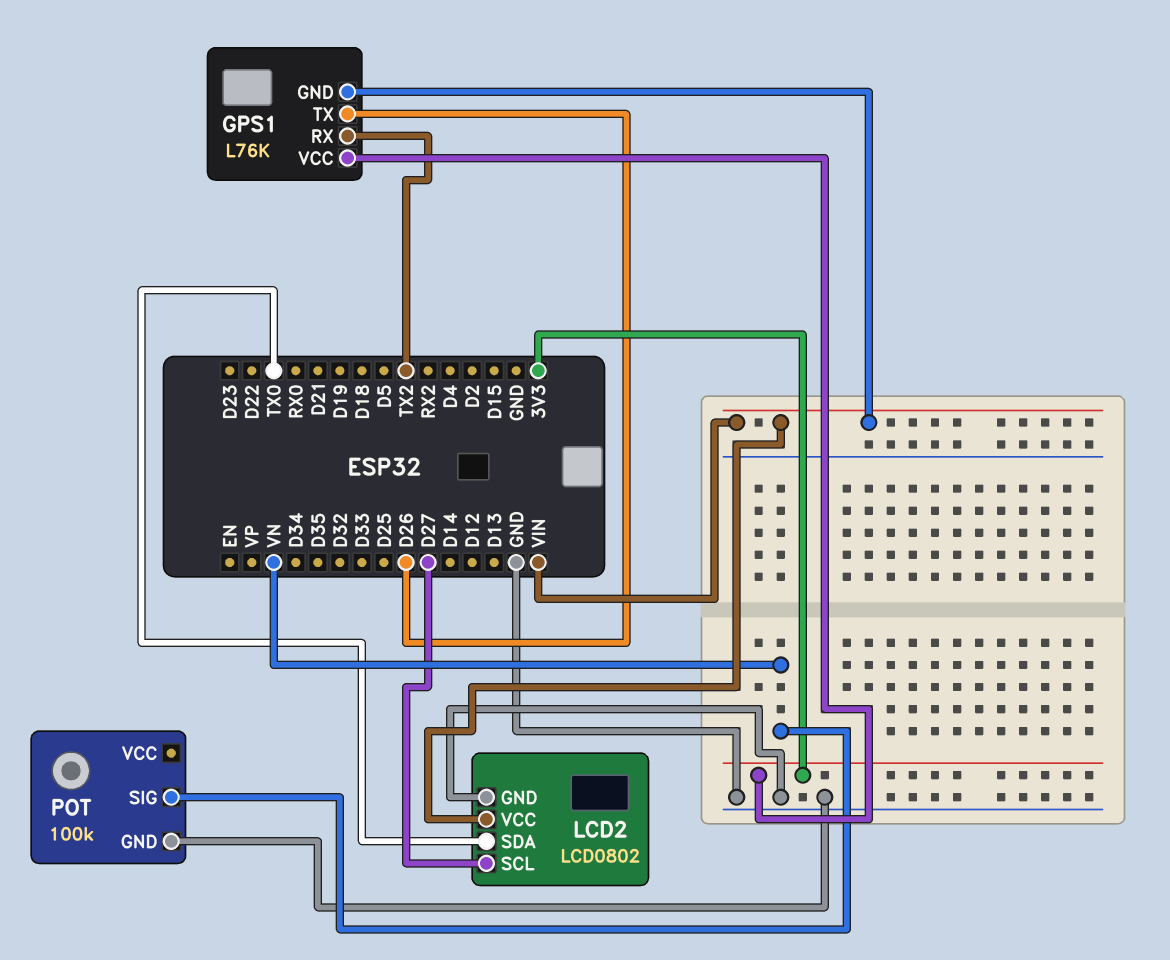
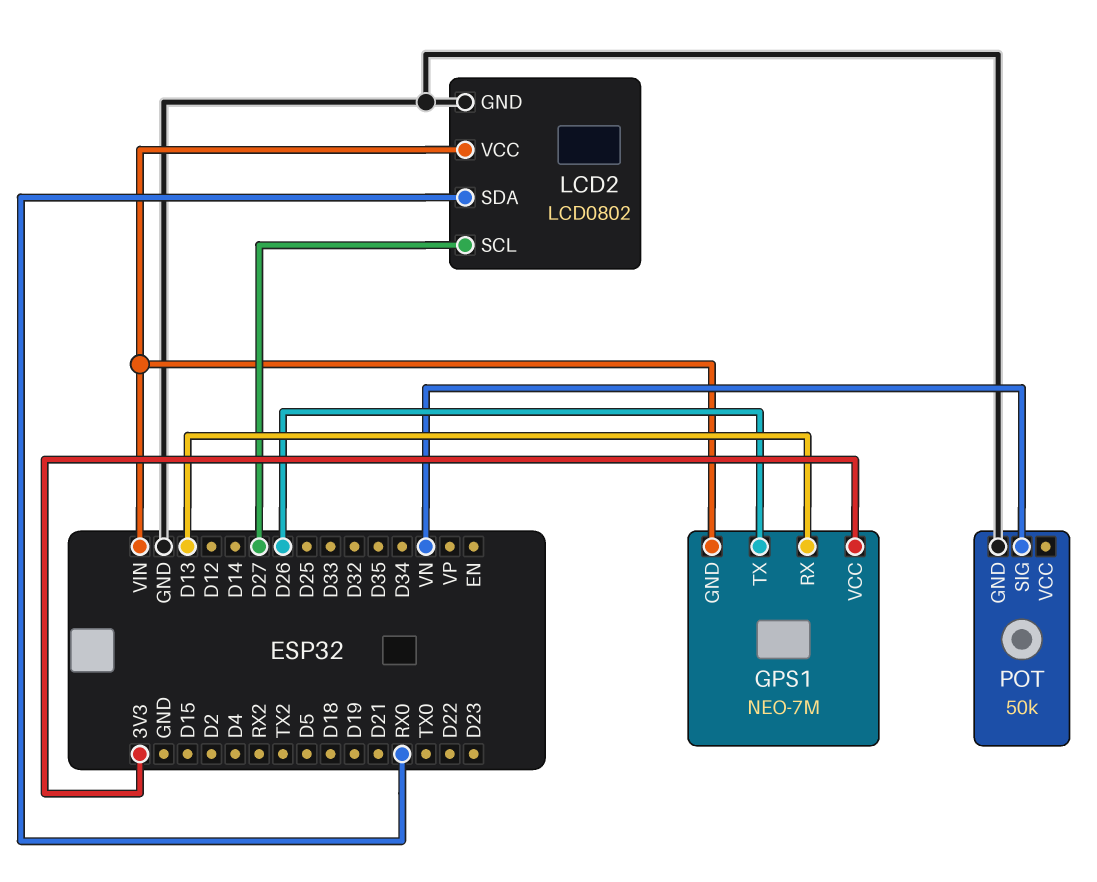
GPS1: L76K -> NEO-7M
GPS1 pin RX: TX2 -> D13
LCD2 pin SDA: TX0 -> RX0
POT: 100k -> 50k

